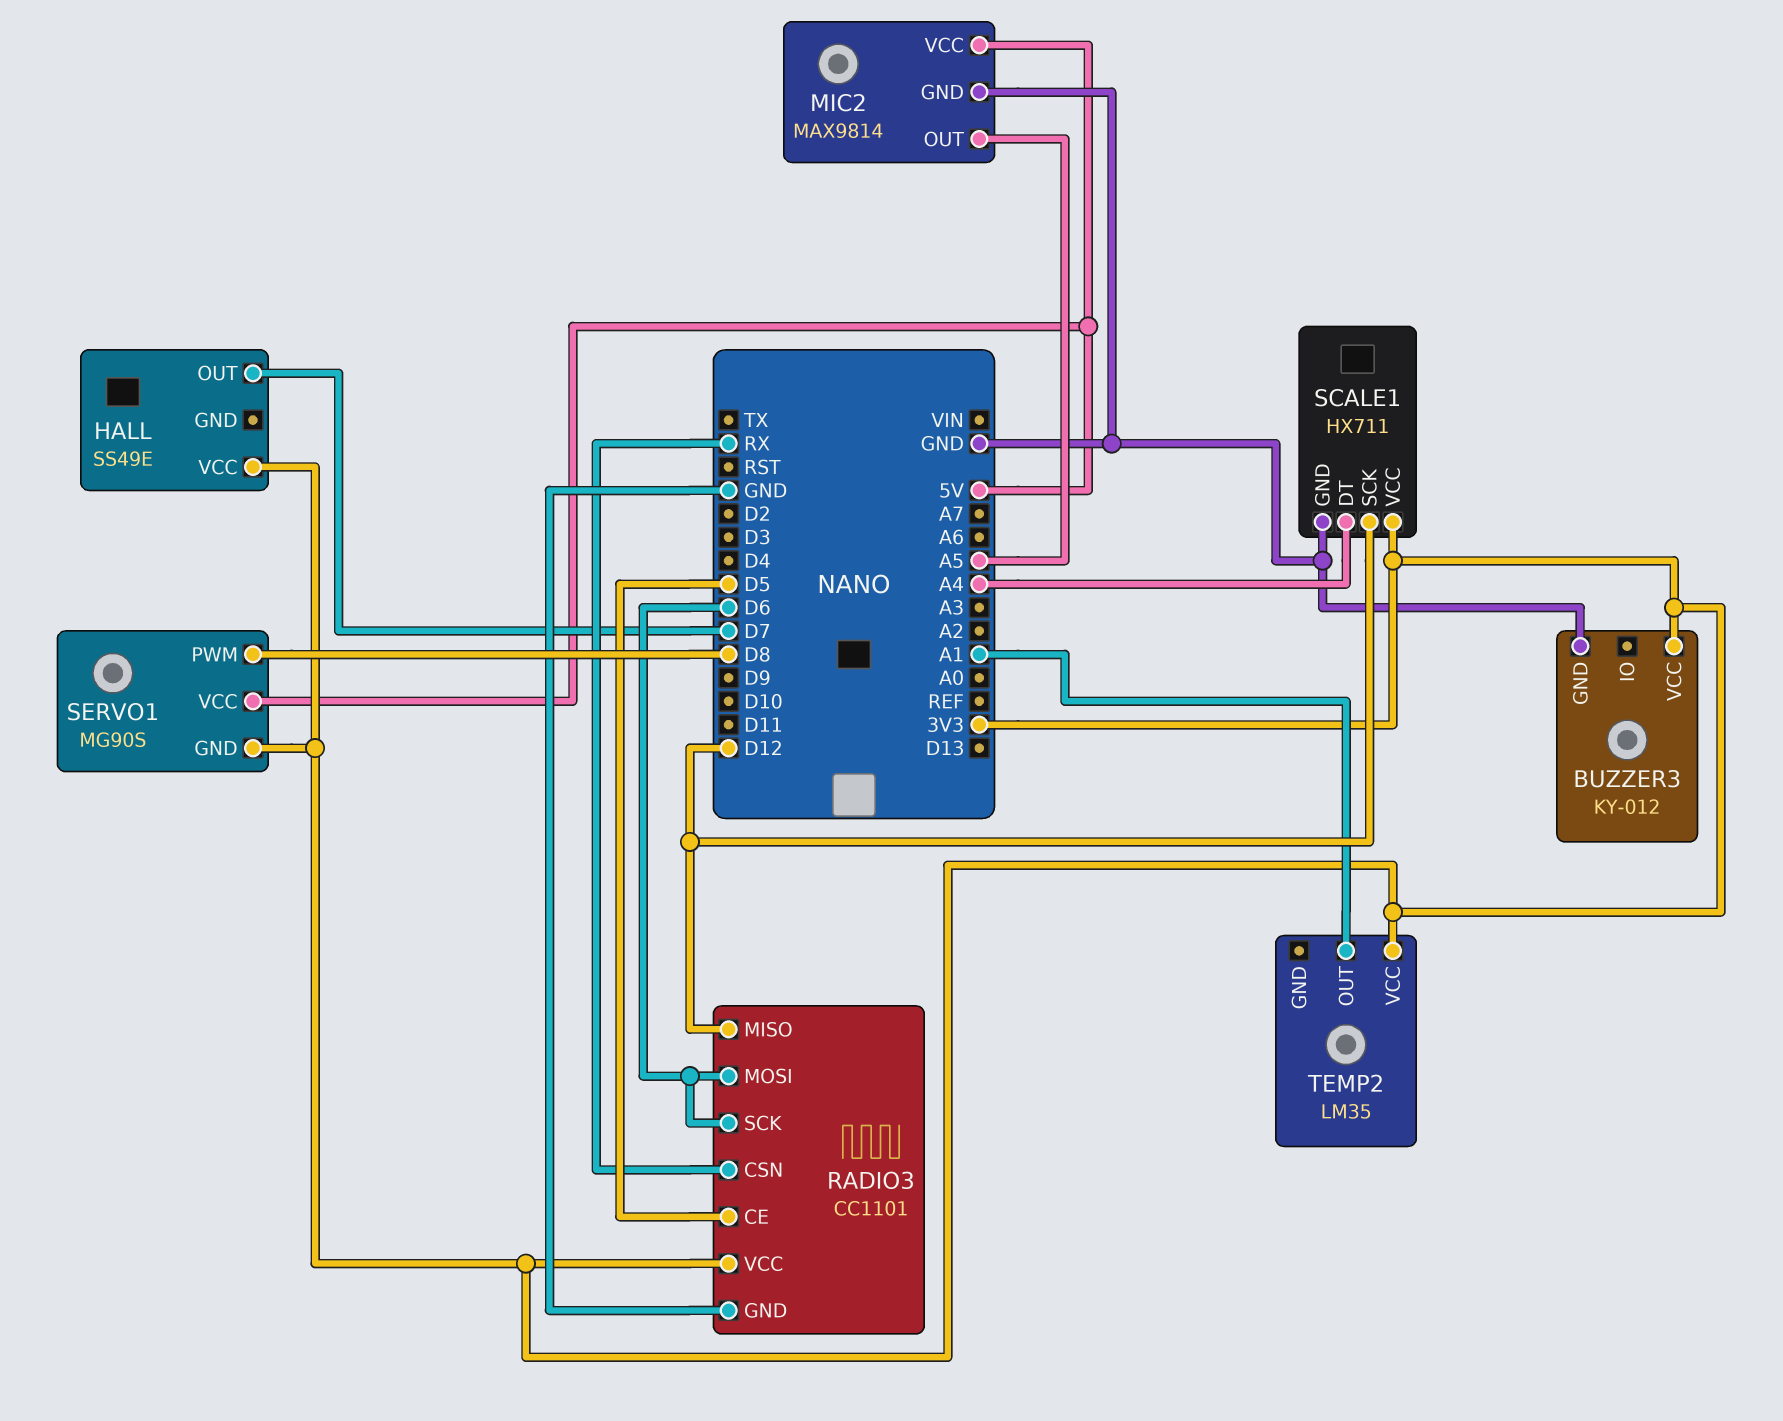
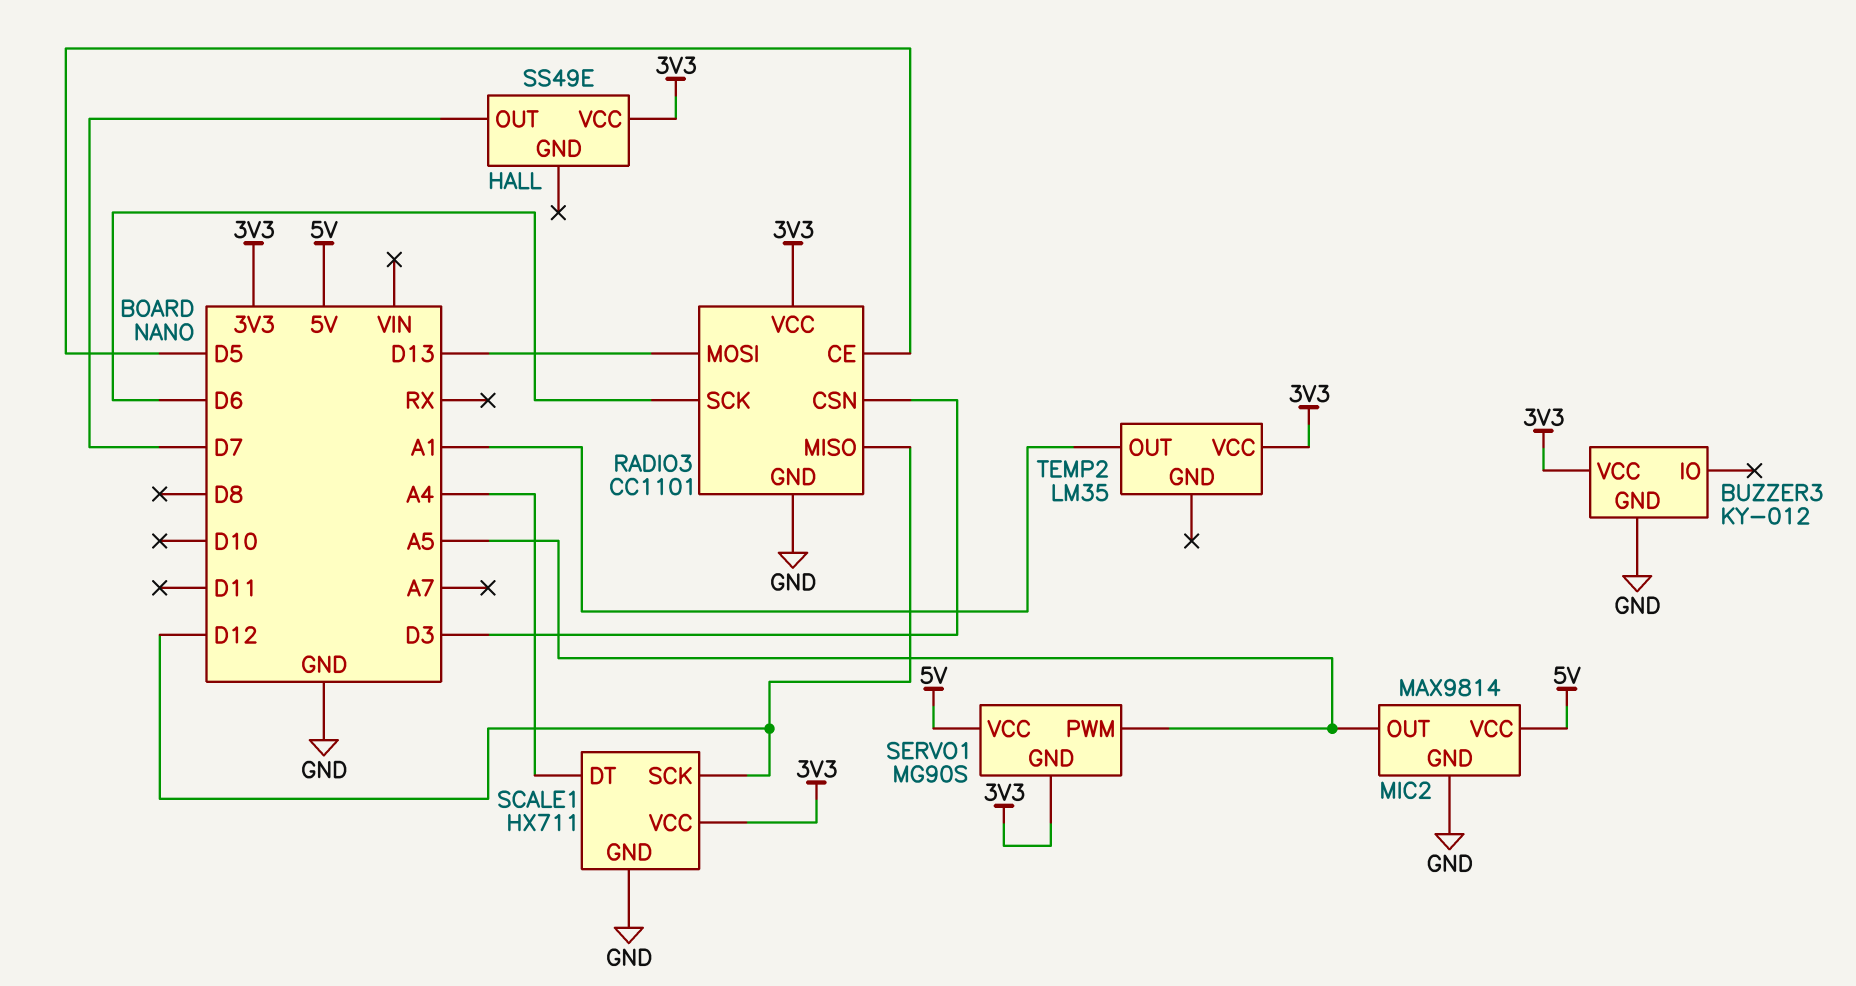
RADIO3 pin CSN: RX -> D3
RADIO3 pin MOSI: D6 -> D13
SERVO1 pin PWM: D8 -> A5

